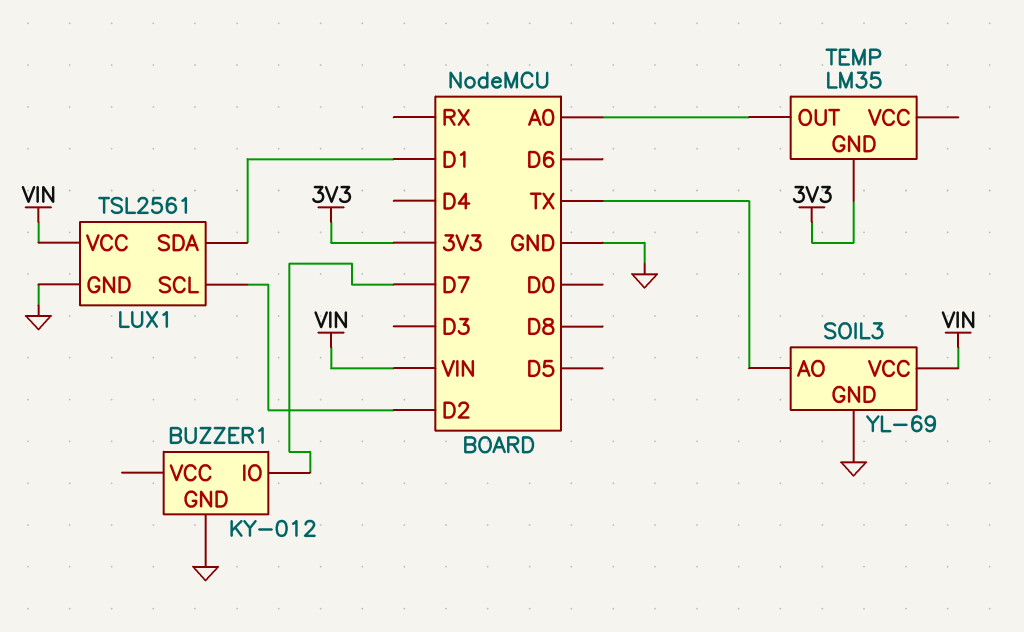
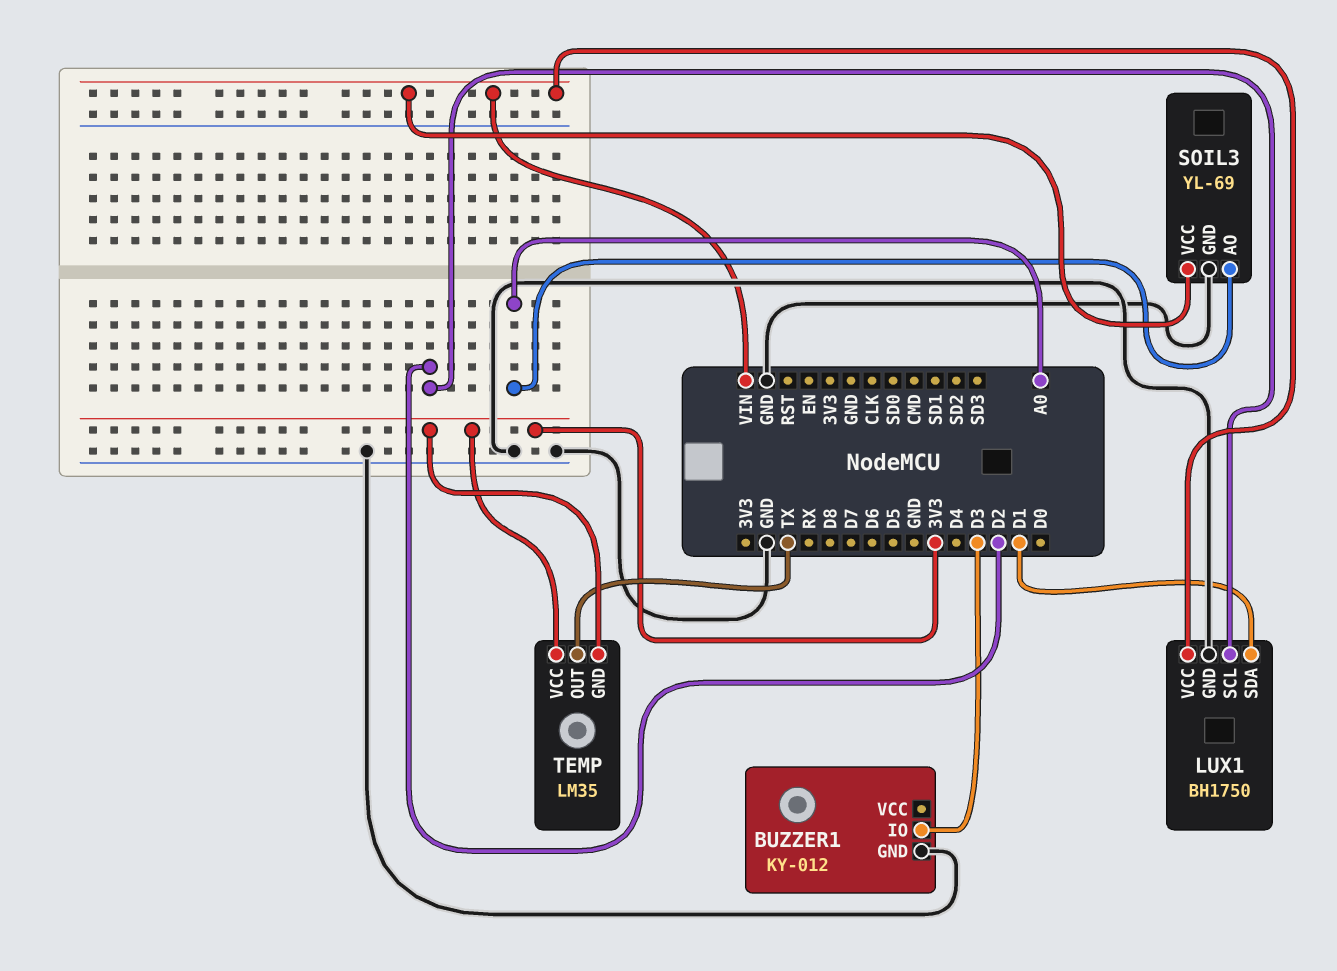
BUZZER1 pin IO: D7 -> D3
LUX1: TSL2561 -> BH1750
SOIL3 pin AO: TX -> A0
TEMP pin OUT: A0 -> TX
TEMP pin VCC: none -> 3V3

